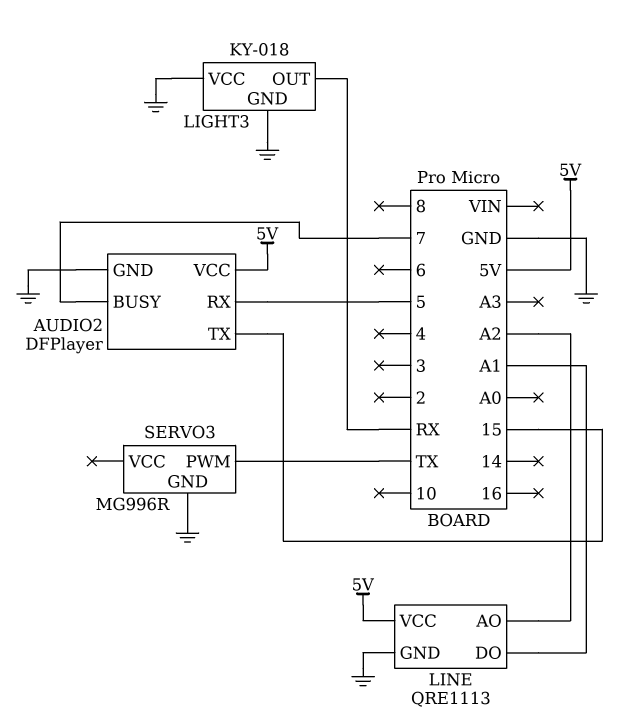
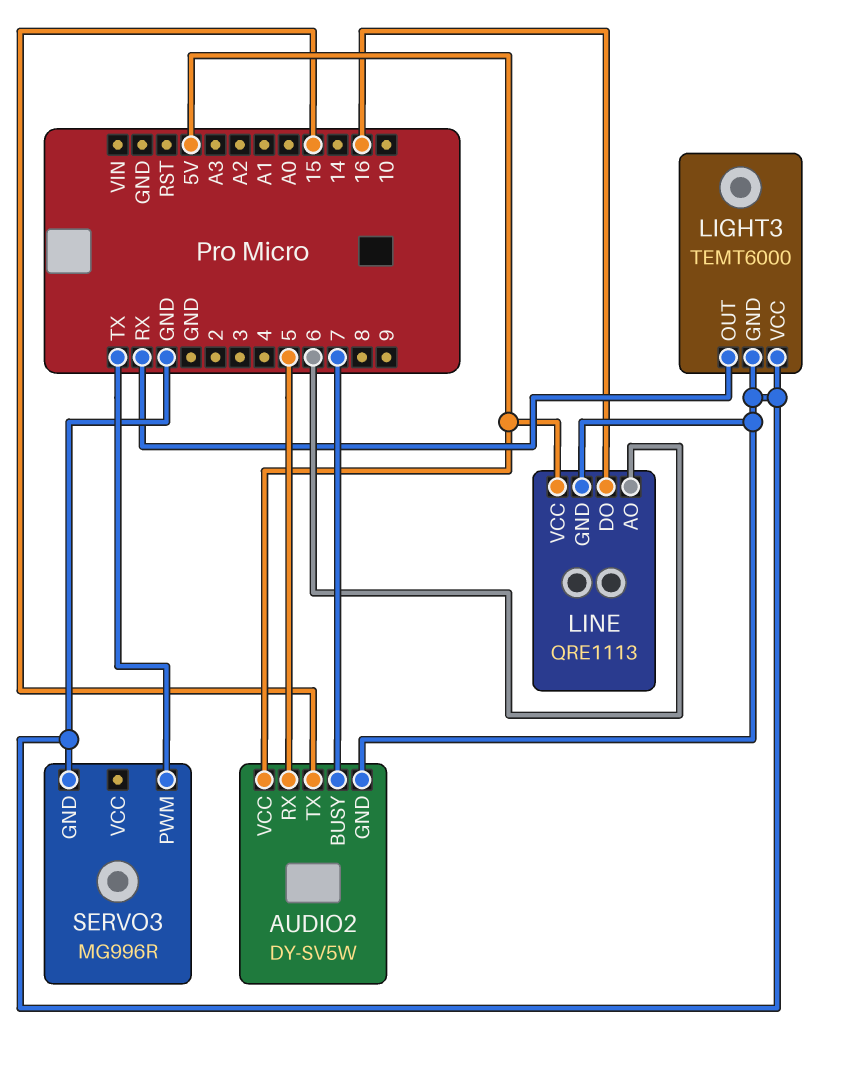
AUDIO2: DFPlayer -> DY-SV5W
LIGHT3: KY-018 -> TEMT6000
LINE pin AO: A2 -> 6
LINE pin DO: A1 -> 16

